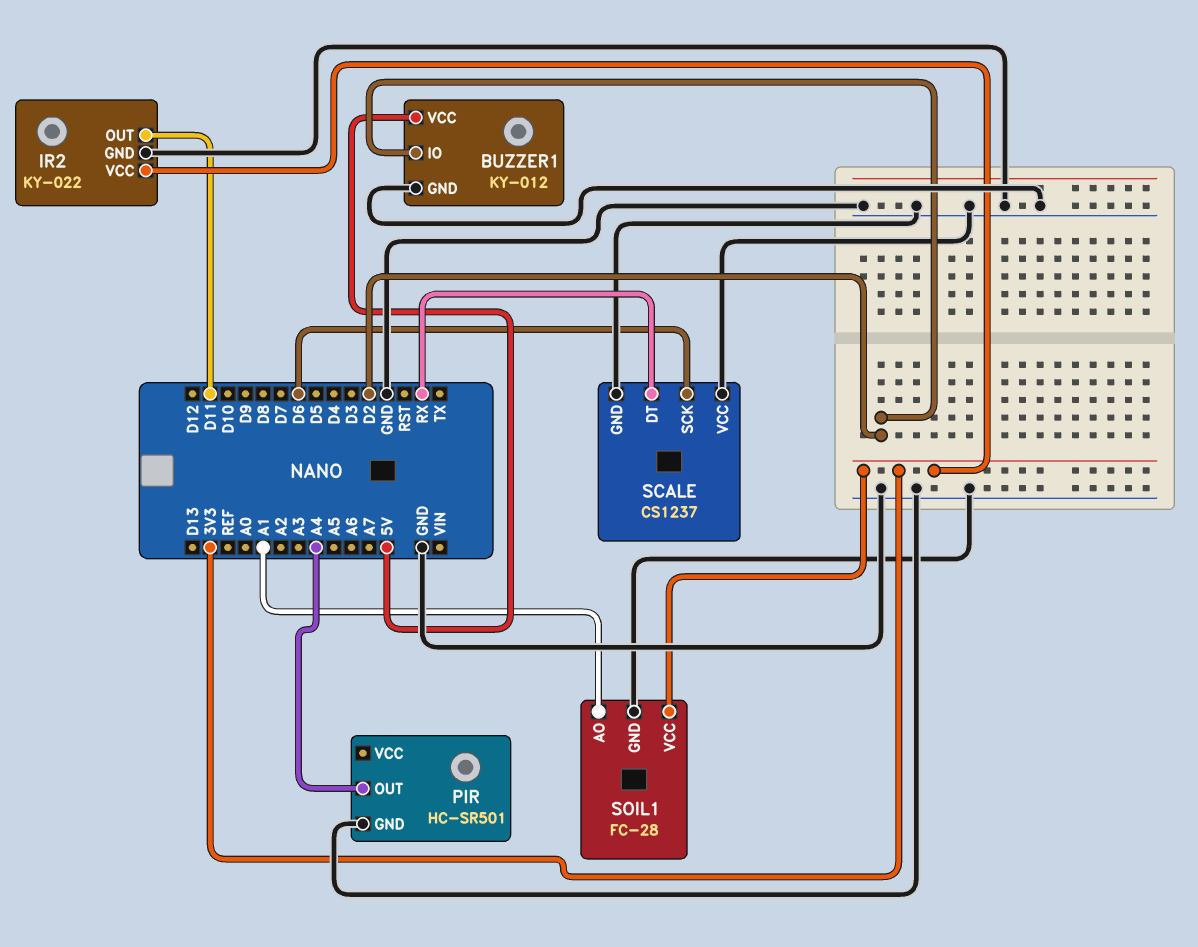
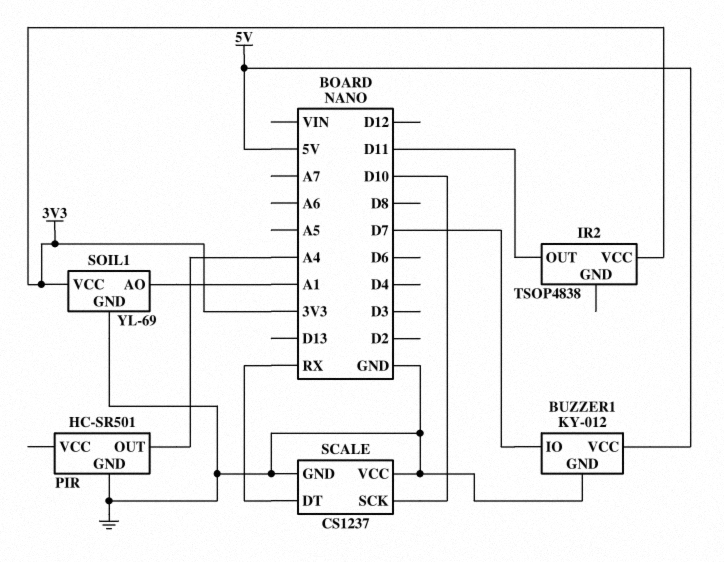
BUZZER1 pin IO: D2 -> D7
IR2: KY-022 -> TSOP4838
IR2 pin GND: GND -> none
SCALE pin SCK: D6 -> D10
SOIL1: FC-28 -> YL-69

